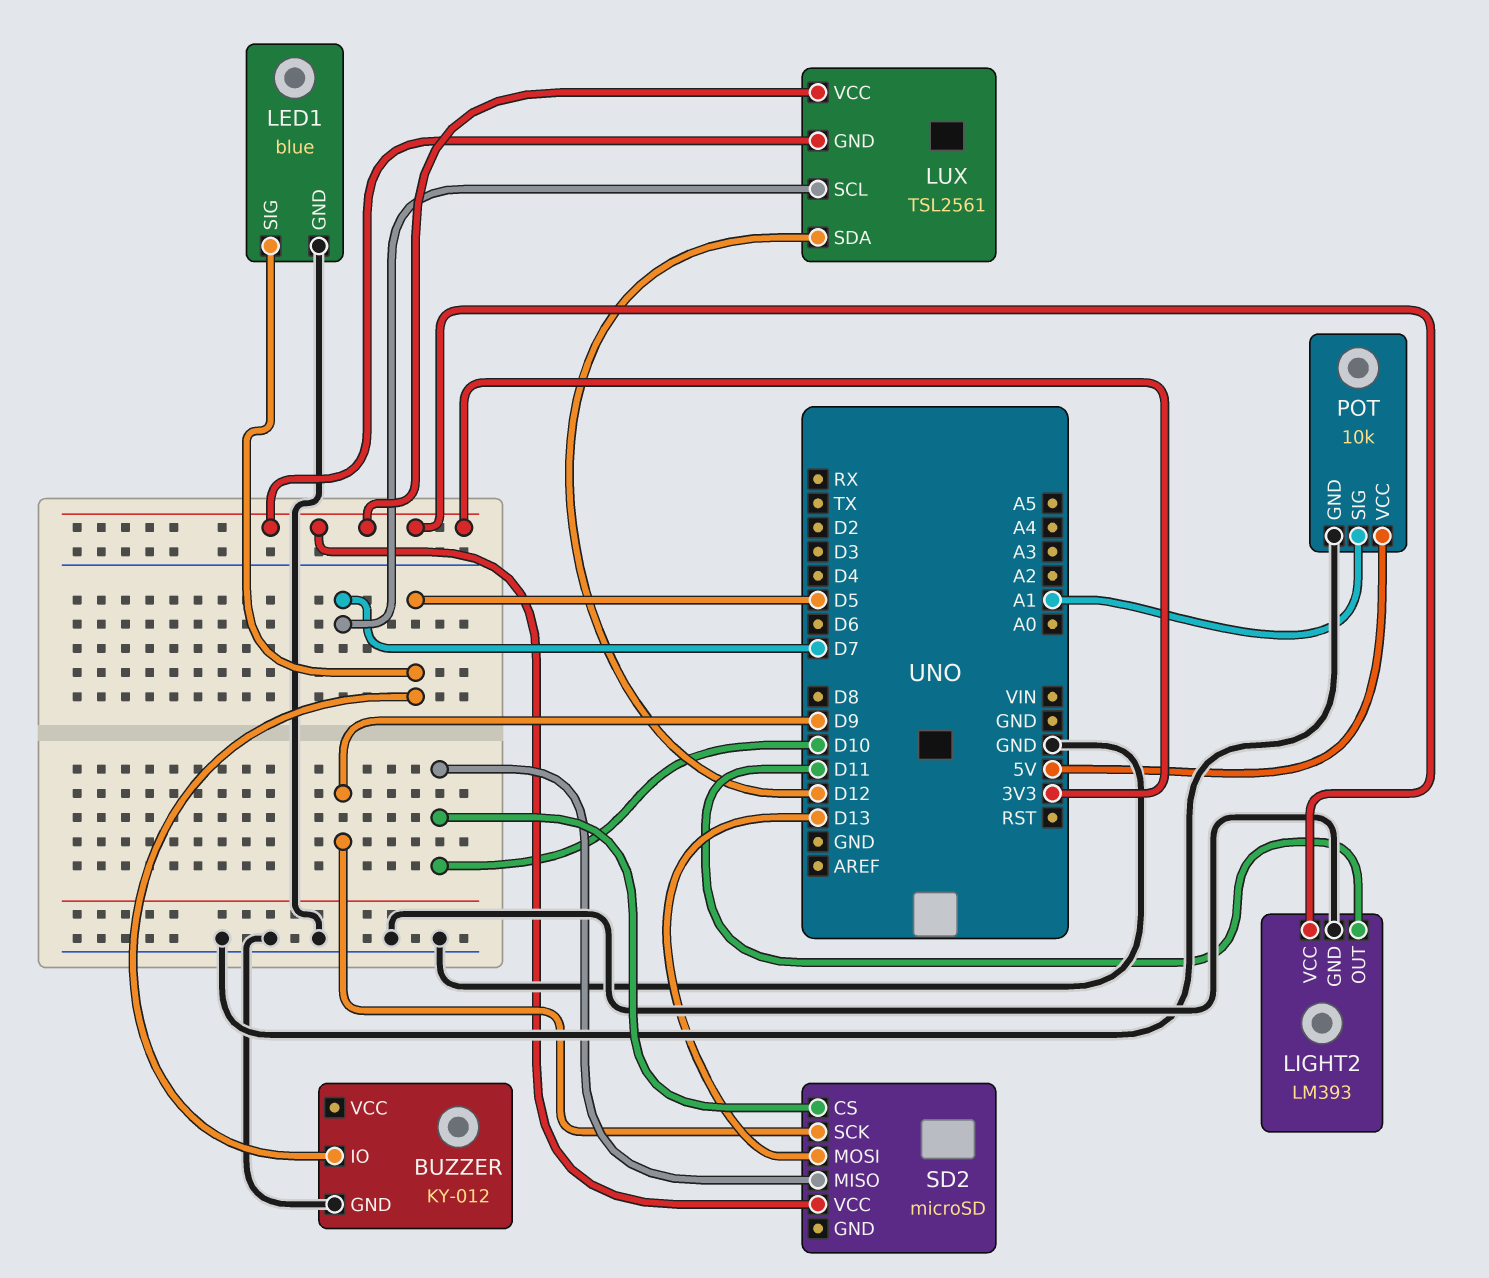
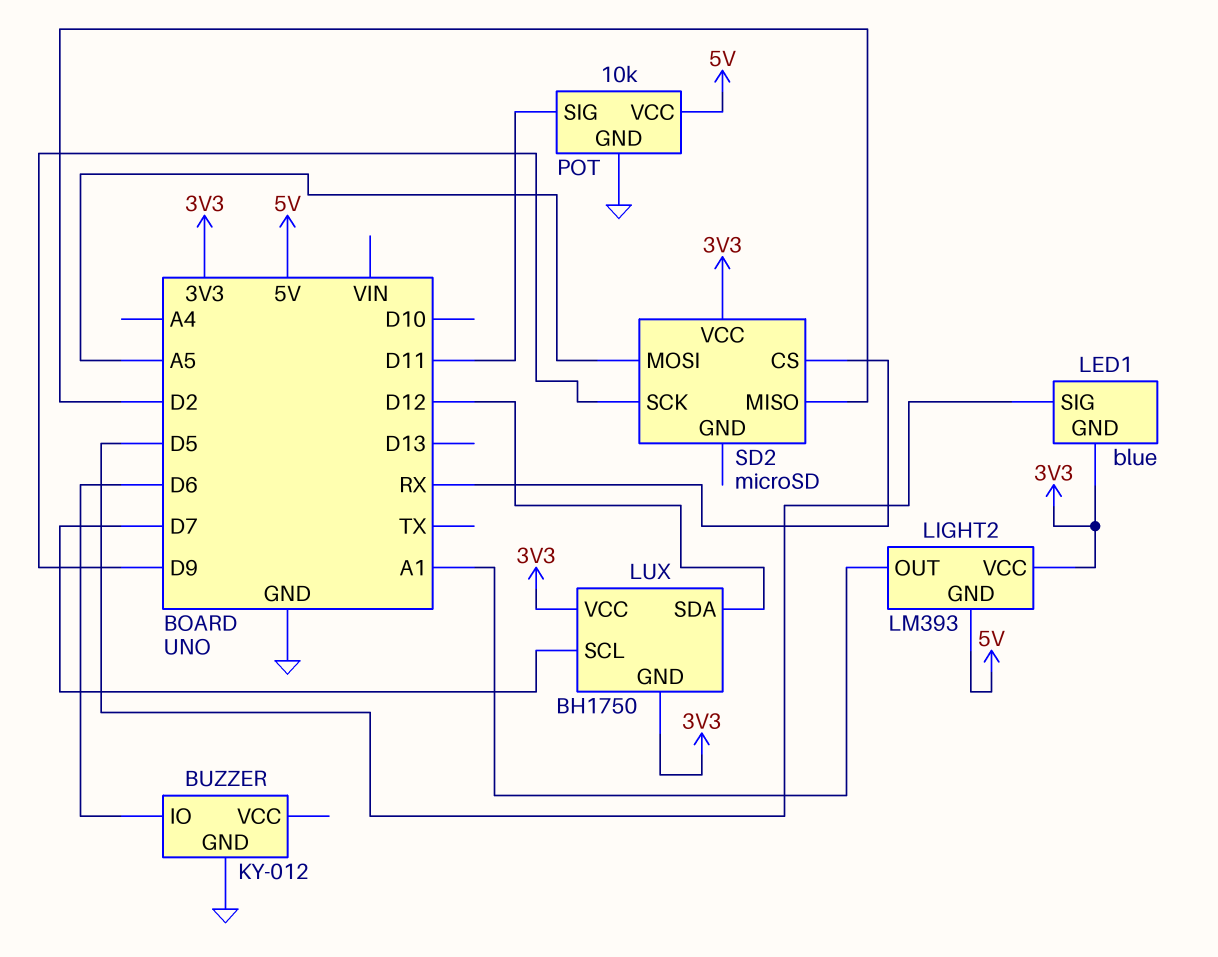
BUZZER pin IO: D5 -> D6
LED1 pin GND: GND -> 3V3
LIGHT2 pin GND: GND -> 5V
LIGHT2 pin OUT: D11 -> A1
LUX: TSL2561 -> BH1750
POT pin SIG: A1 -> D11
SD2 pin CS: D10 -> RX
SD2 pin MISO: D10 -> D2
SD2 pin MOSI: D13 -> A5

